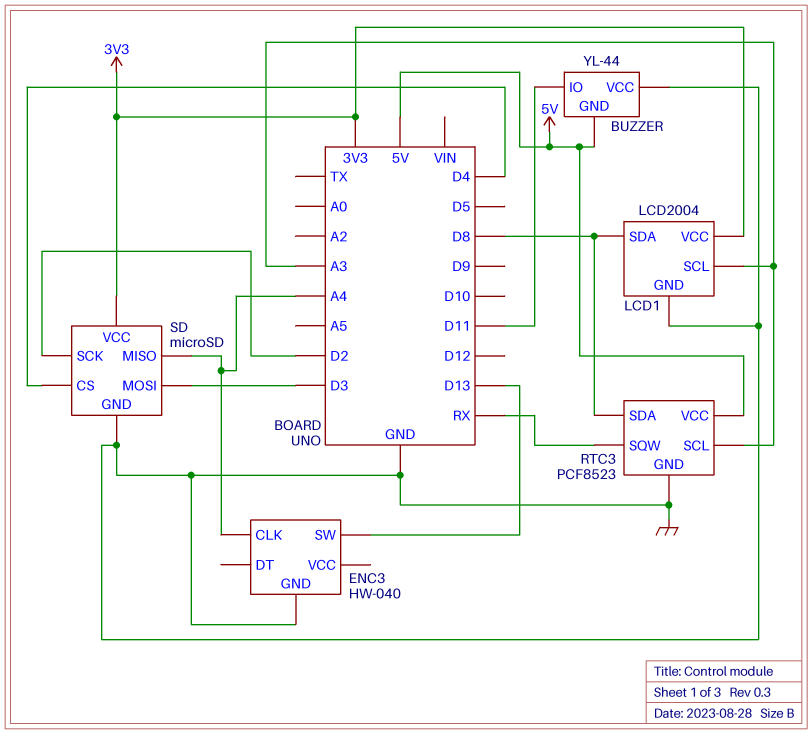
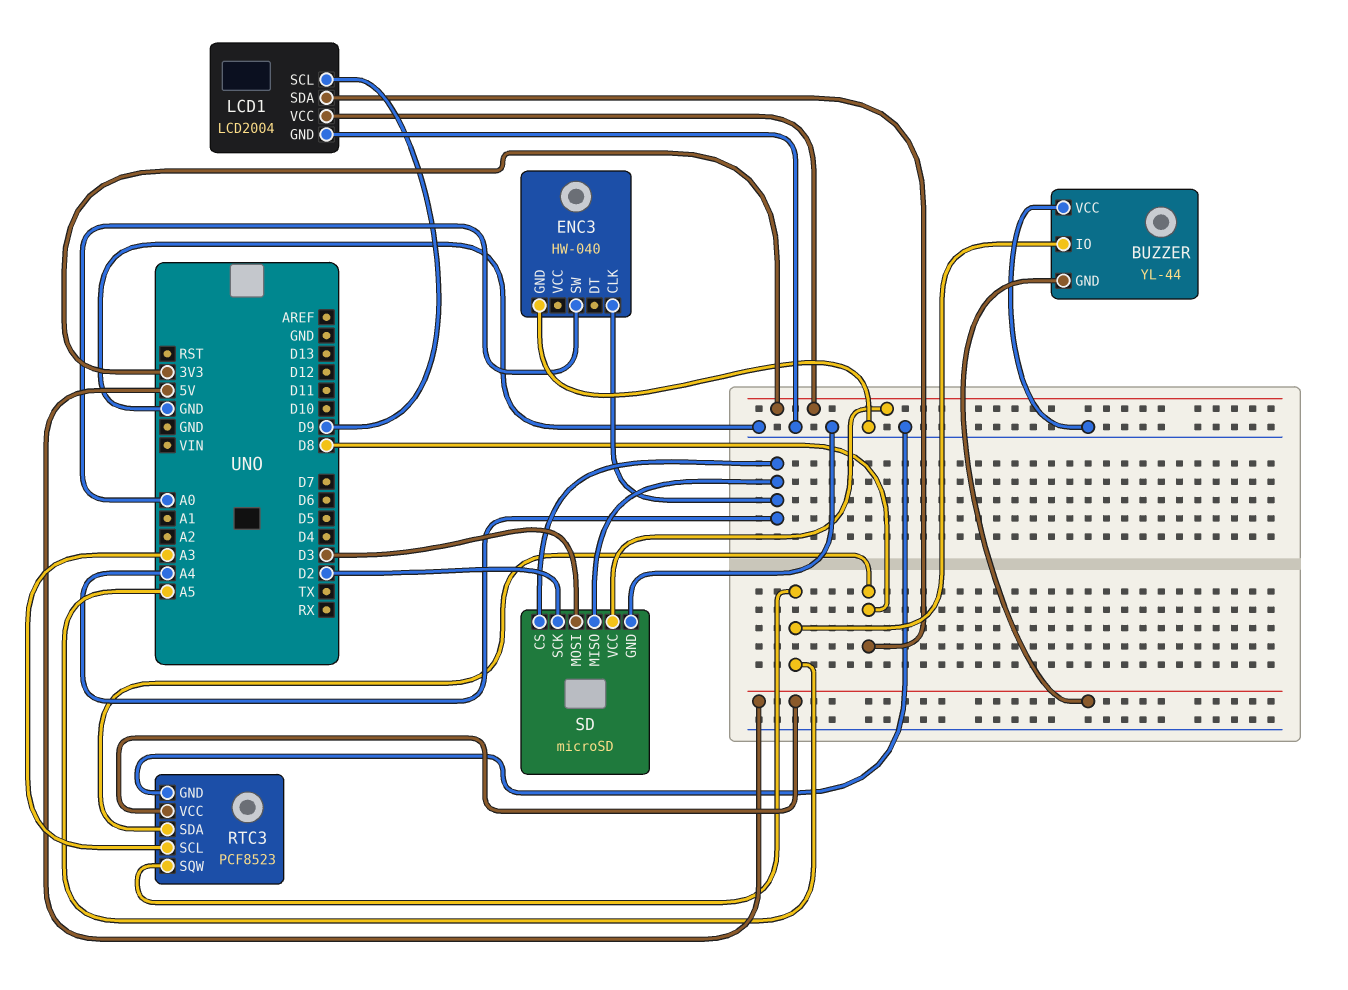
BUZZER pin IO: D11 -> A5
ENC3 pin SW: D13 -> A0
LCD1 pin SCL: A3 -> D9
RTC3 pin SQW: RX -> A5
SD pin CS: D4 -> A4

